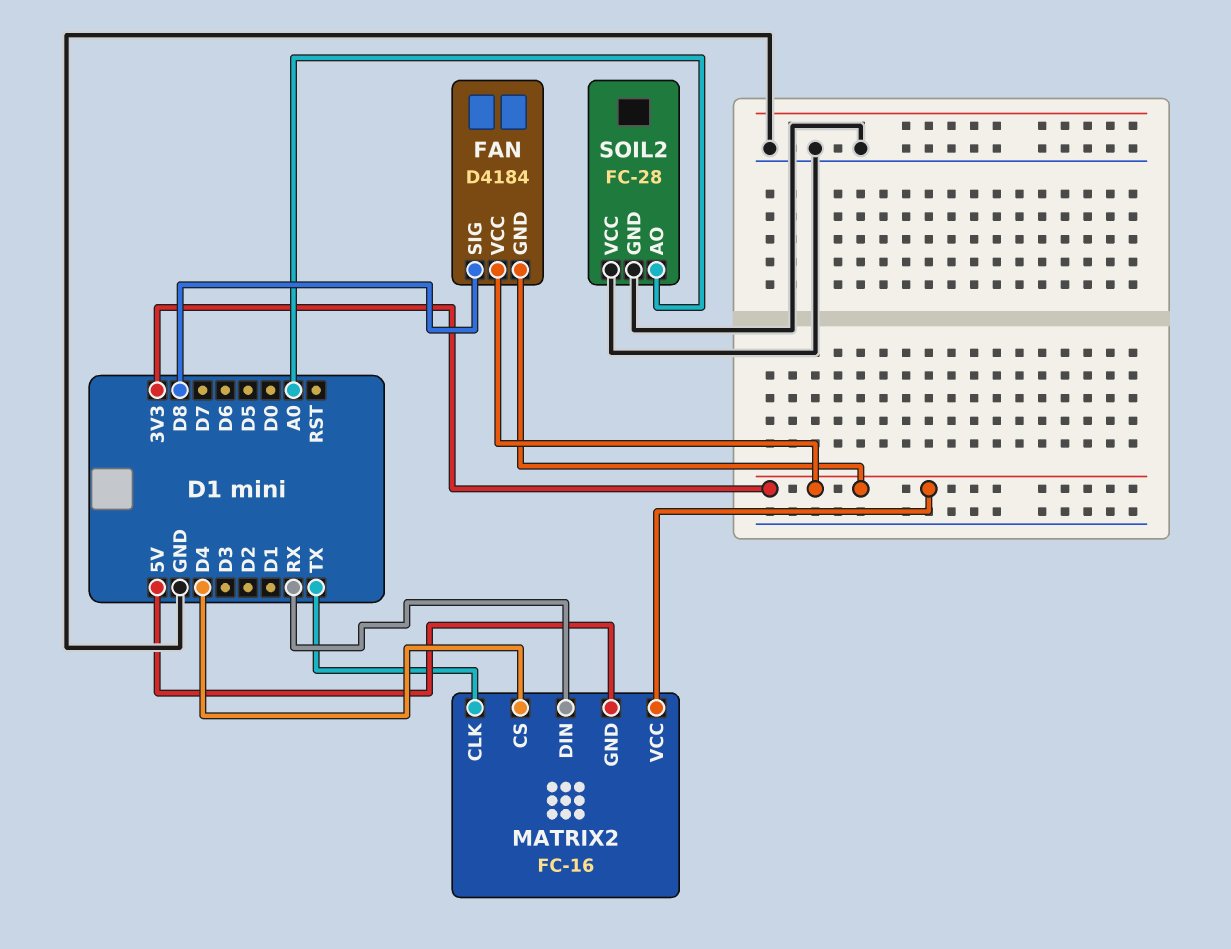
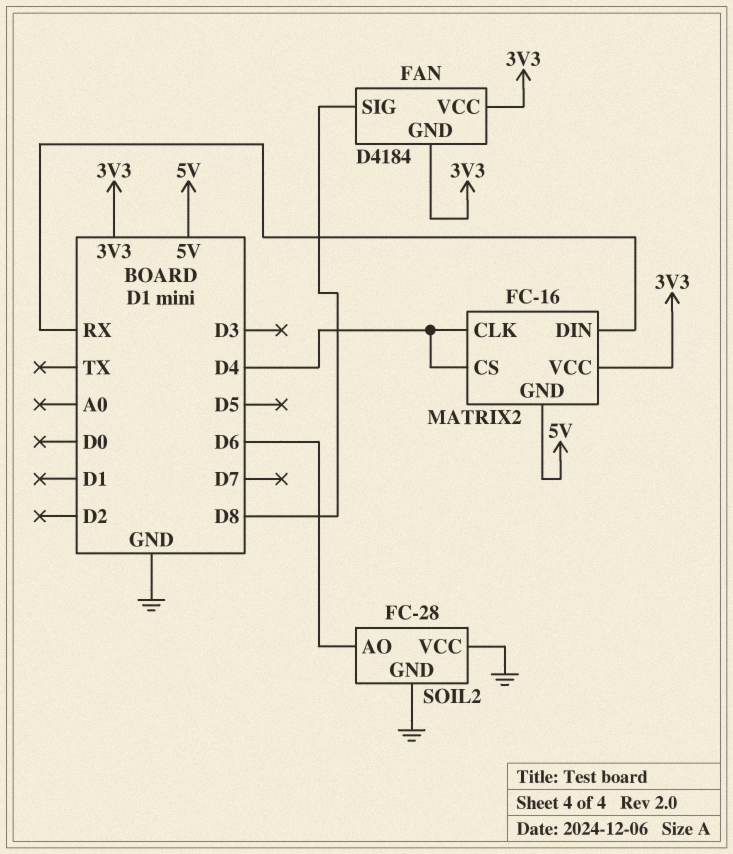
MATRIX2 pin CLK: TX -> D4
SOIL2 pin AO: A0 -> D6

